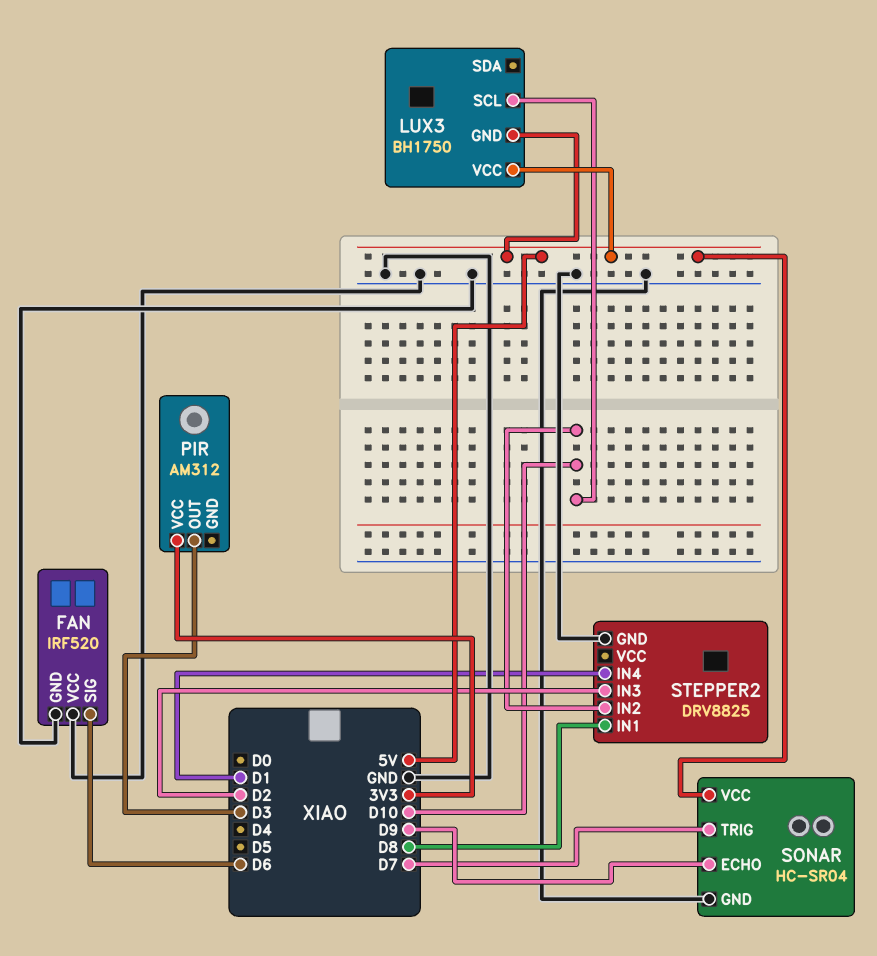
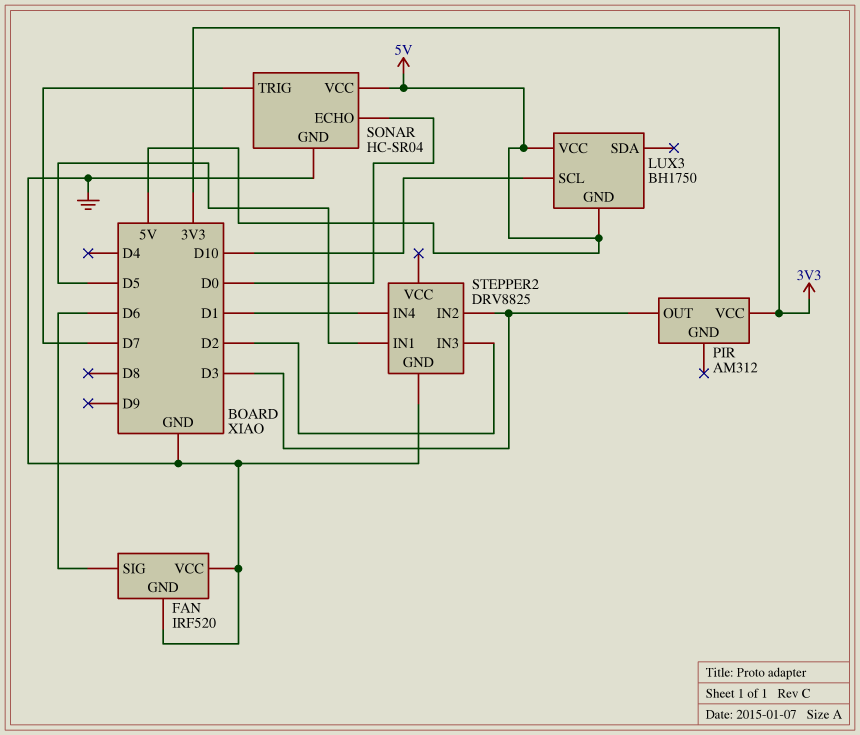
SONAR pin ECHO: D9 -> D0
STEPPER2 pin IN1: D8 -> D5
STEPPER2 pin IN2: D10 -> D3

